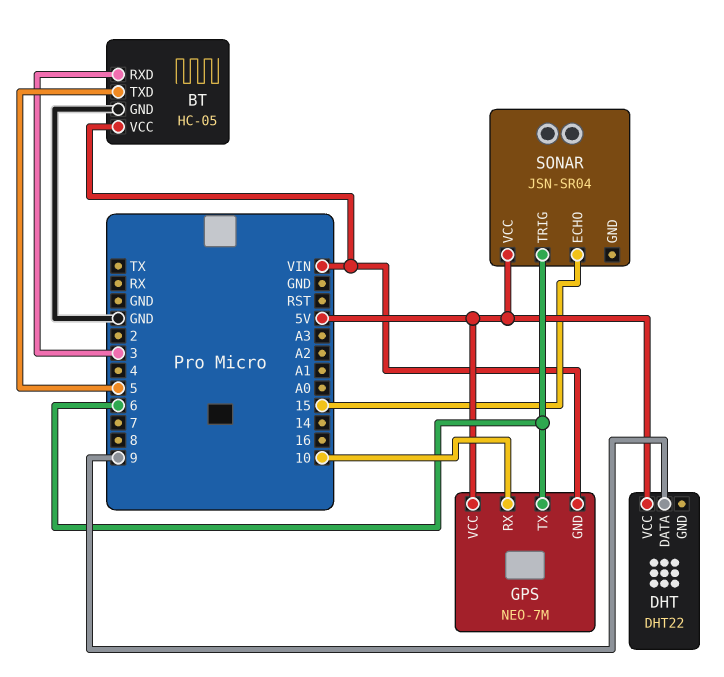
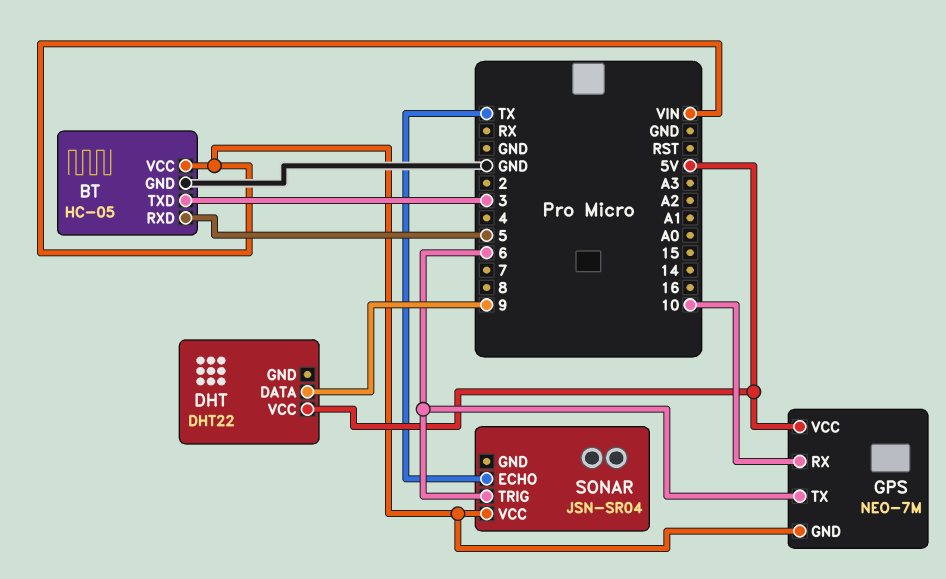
BT pin RXD: 3 -> 5
BT pin TXD: 5 -> 3
SONAR pin ECHO: 15 -> TX
SONAR pin VCC: 5V -> VIN

